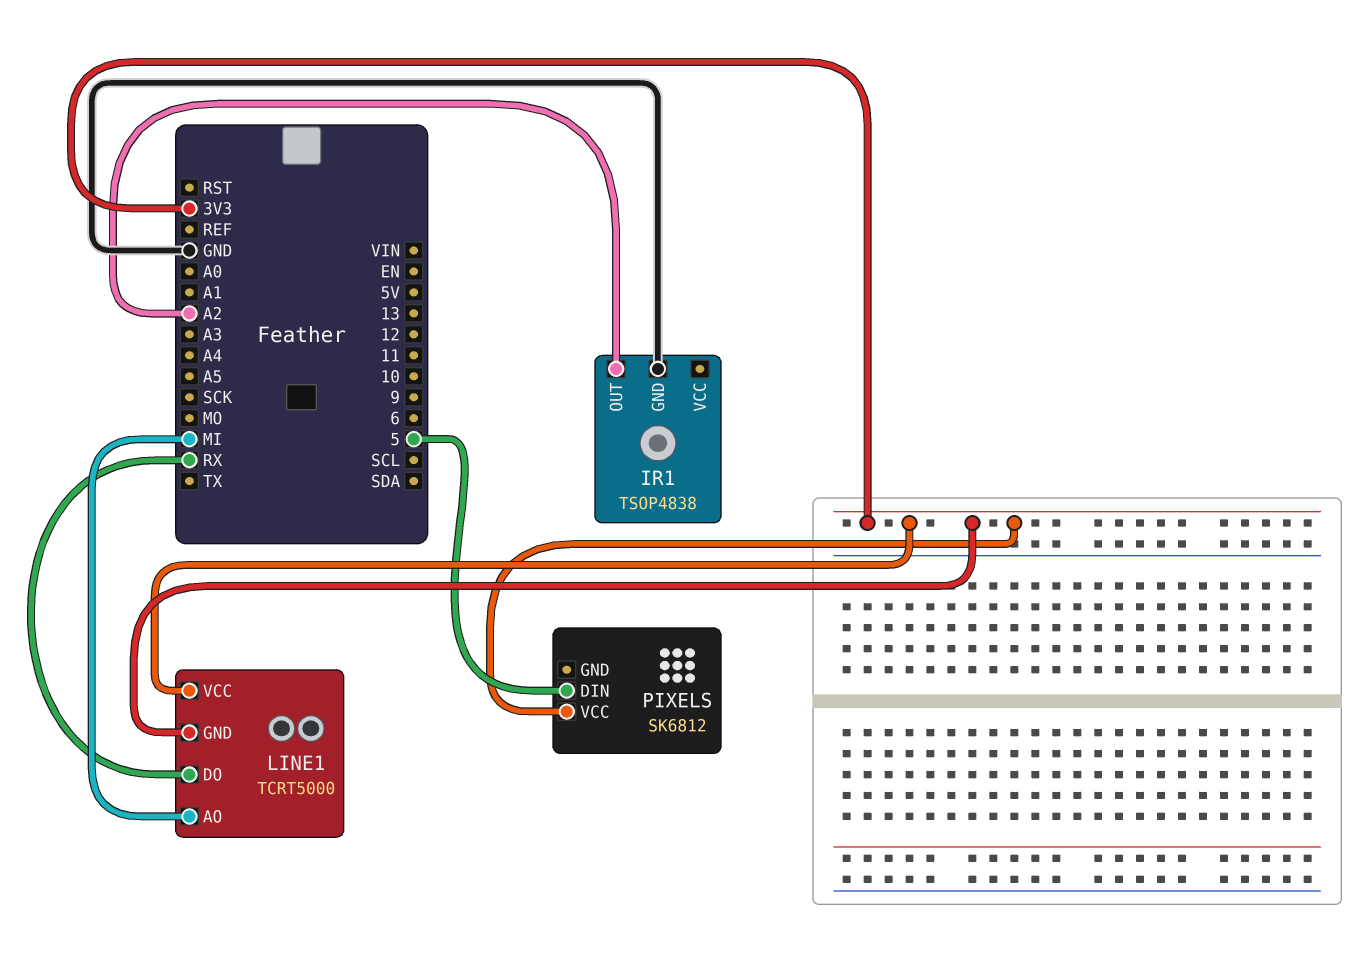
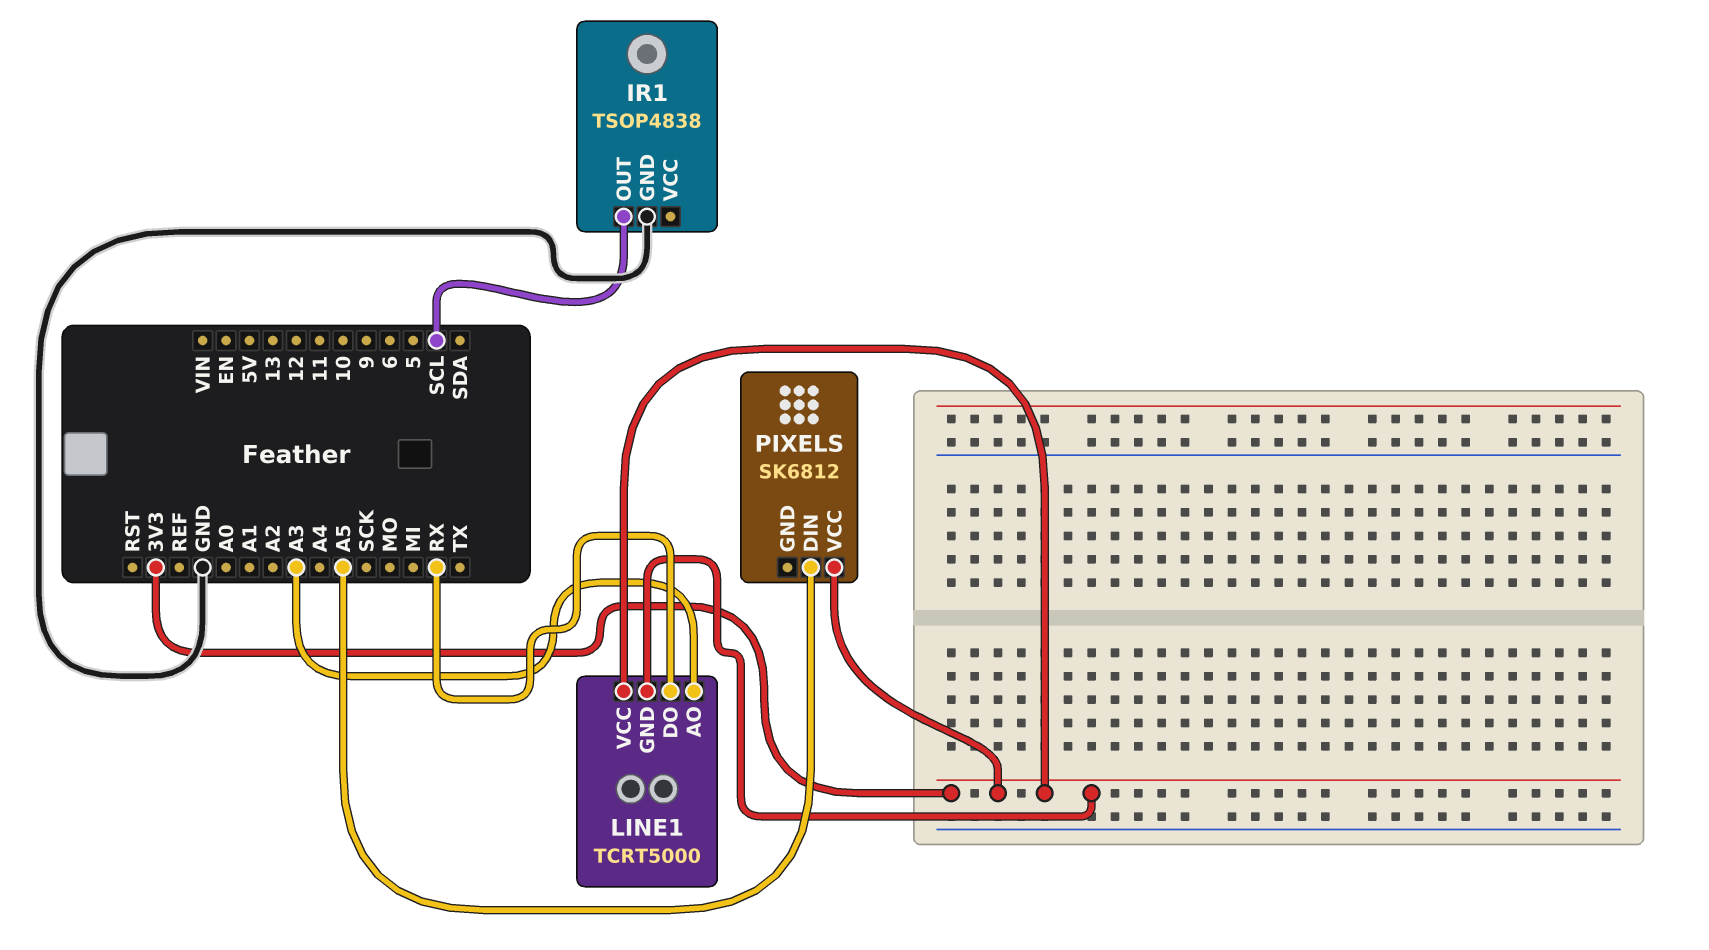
IR1 pin OUT: A2 -> SCL
LINE1 pin AO: MI -> A3
PIXELS pin DIN: 5 -> A5

